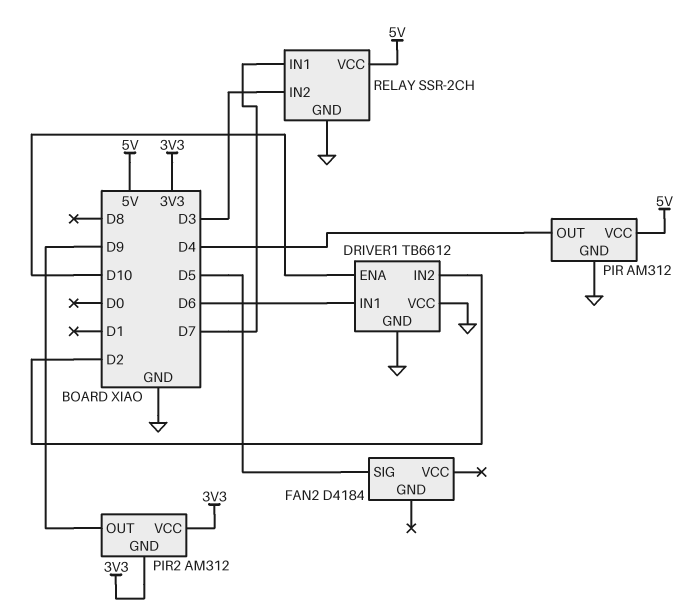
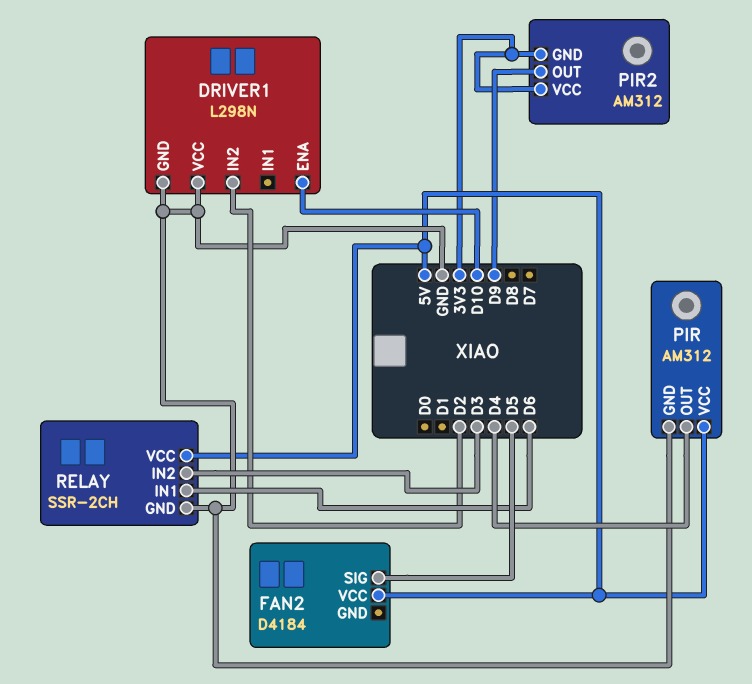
DRIVER1: TB6612 -> L298N
DRIVER1 pin IN1: D6 -> none
FAN2 pin VCC: none -> 5V
RELAY pin IN1: D7 -> D6

